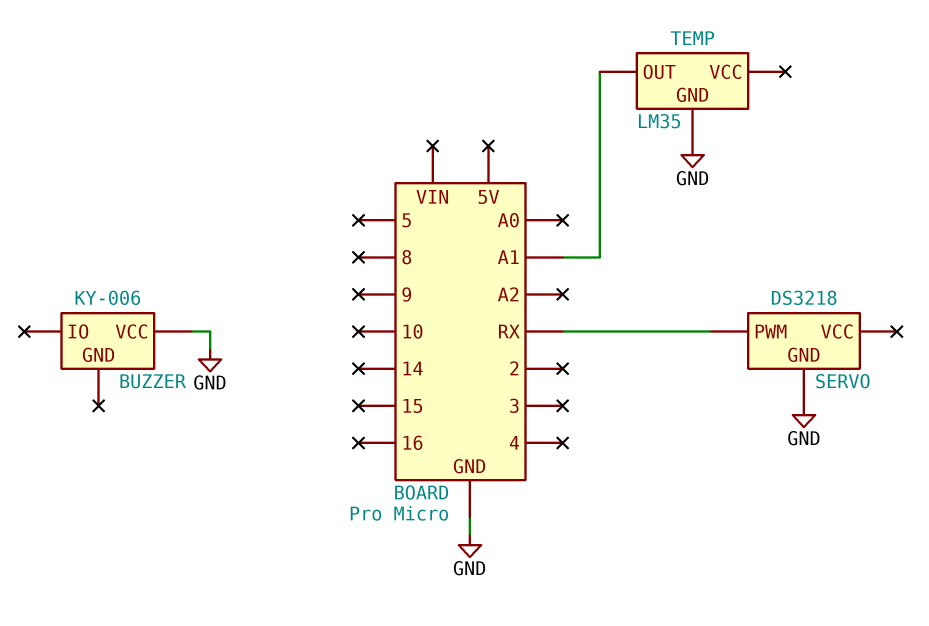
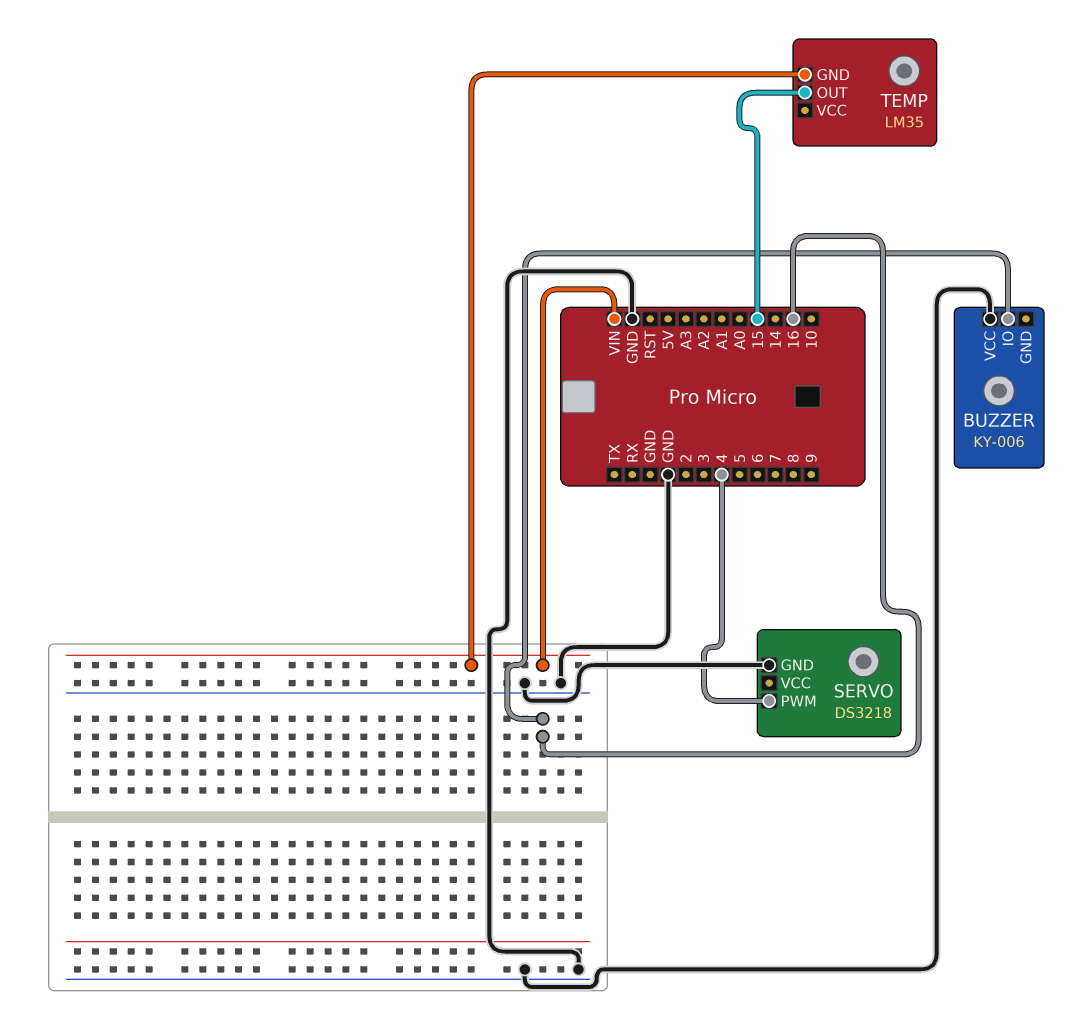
BUZZER pin IO: none -> 16
SERVO pin PWM: RX -> 4
TEMP pin GND: GND -> VIN
TEMP pin OUT: A1 -> 15

